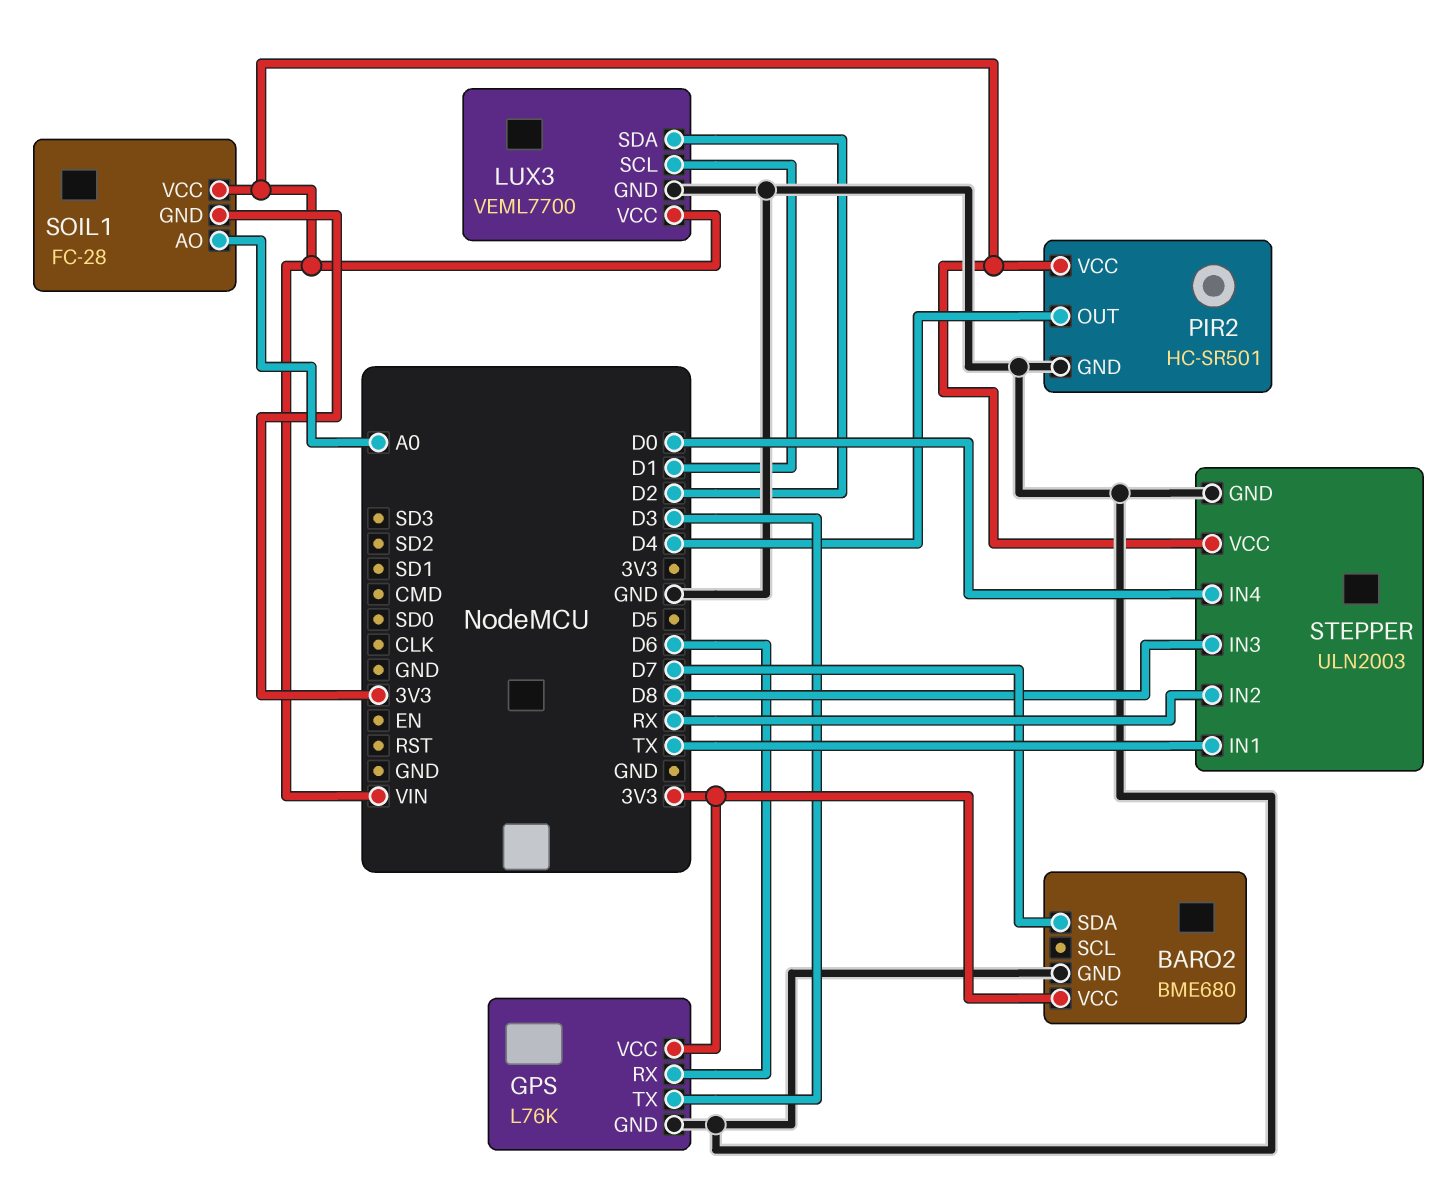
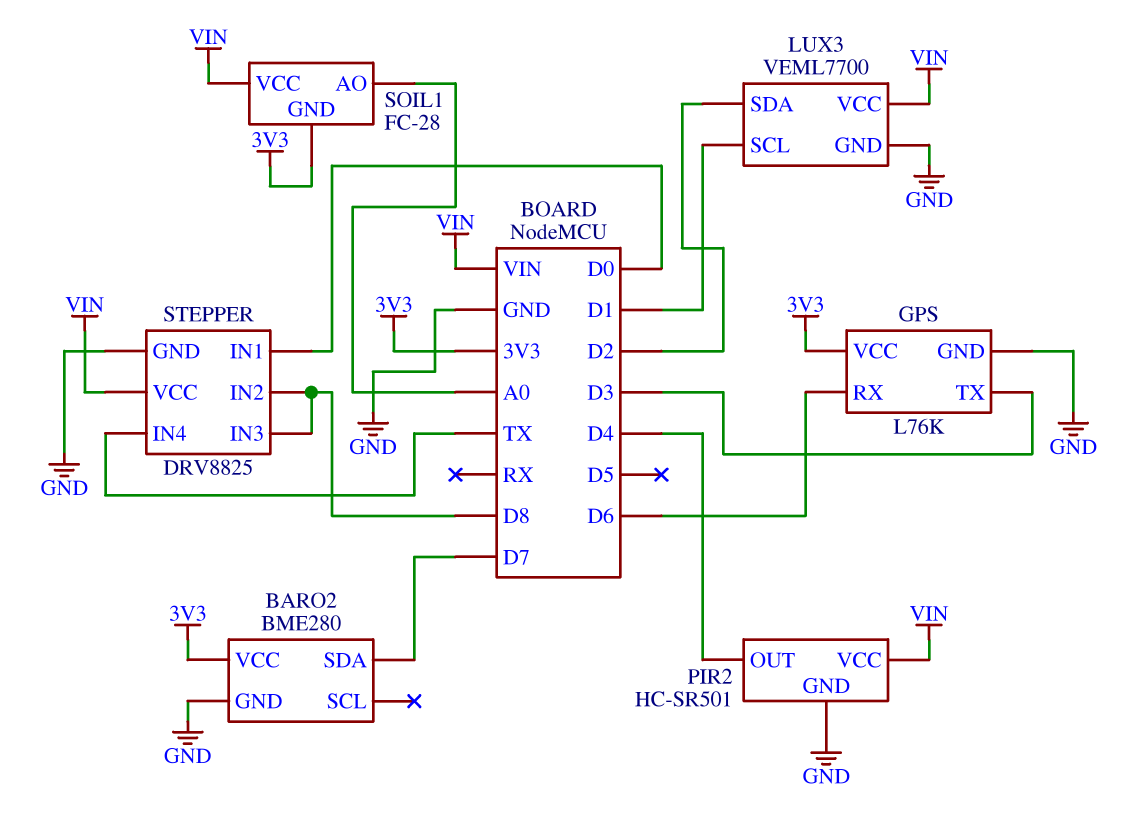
BARO2: BME680 -> BME280
STEPPER: ULN2003 -> DRV8825
STEPPER pin IN1: TX -> D0
STEPPER pin IN2: RX -> D8
STEPPER pin IN4: D0 -> TX

